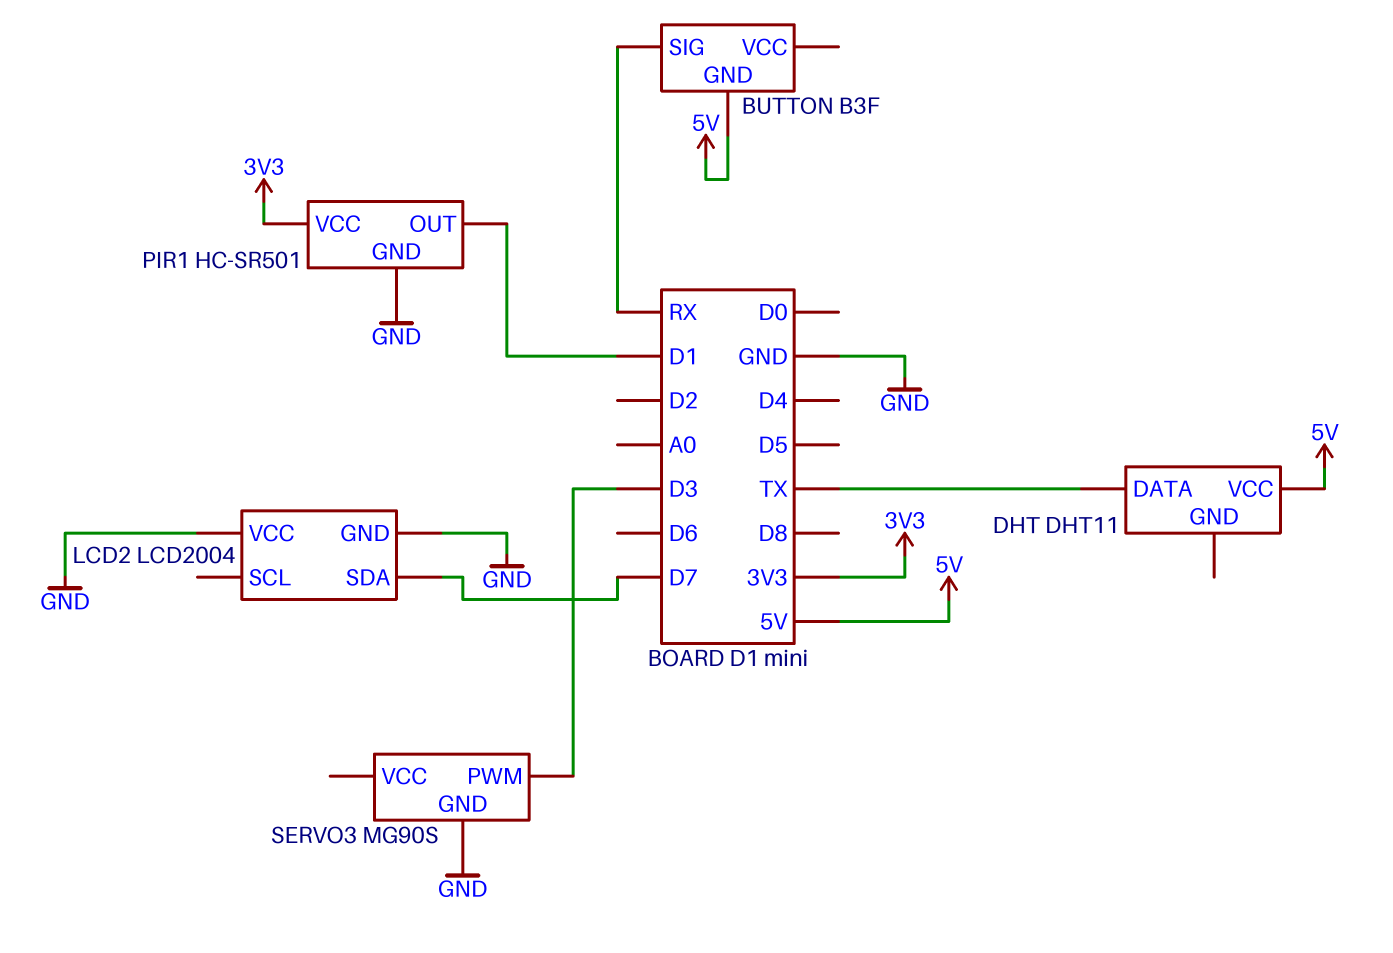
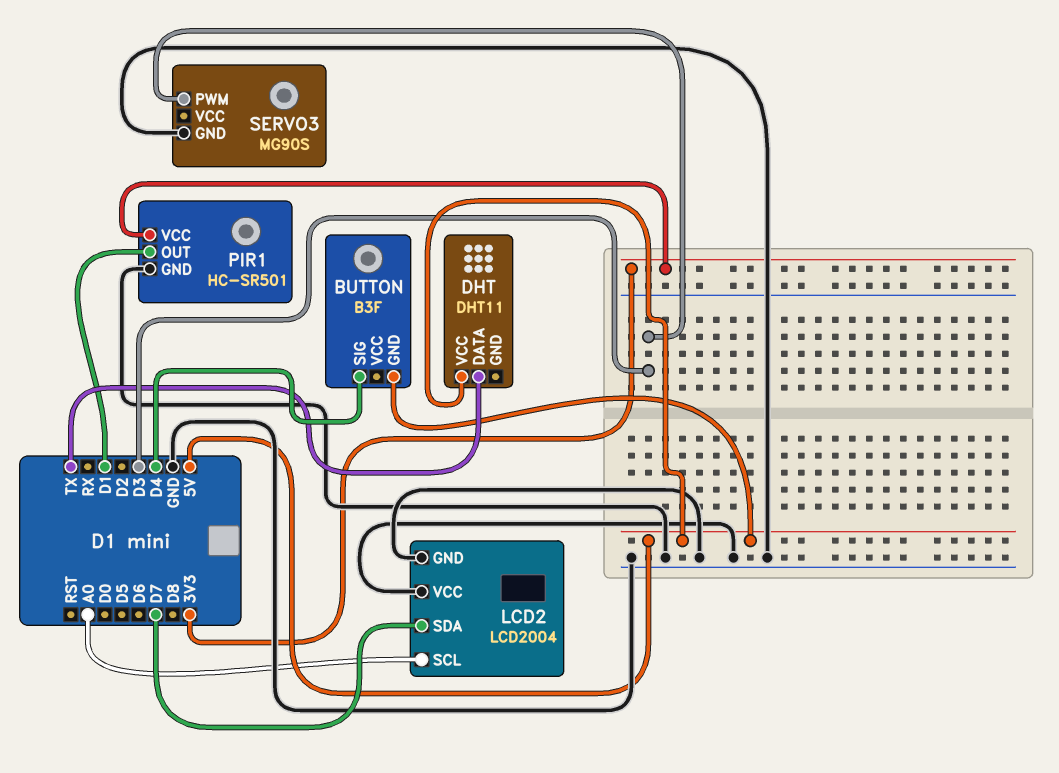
BUTTON pin SIG: RX -> D4
LCD2 pin SCL: none -> A0

